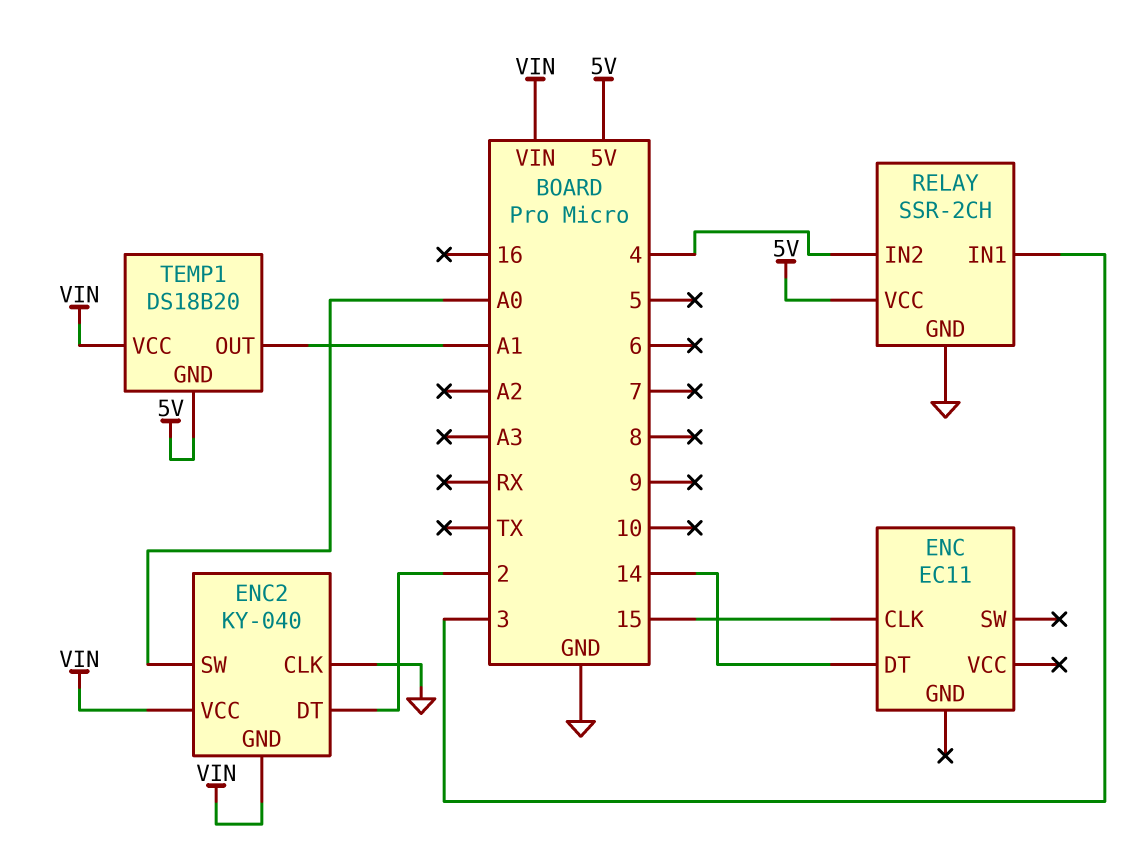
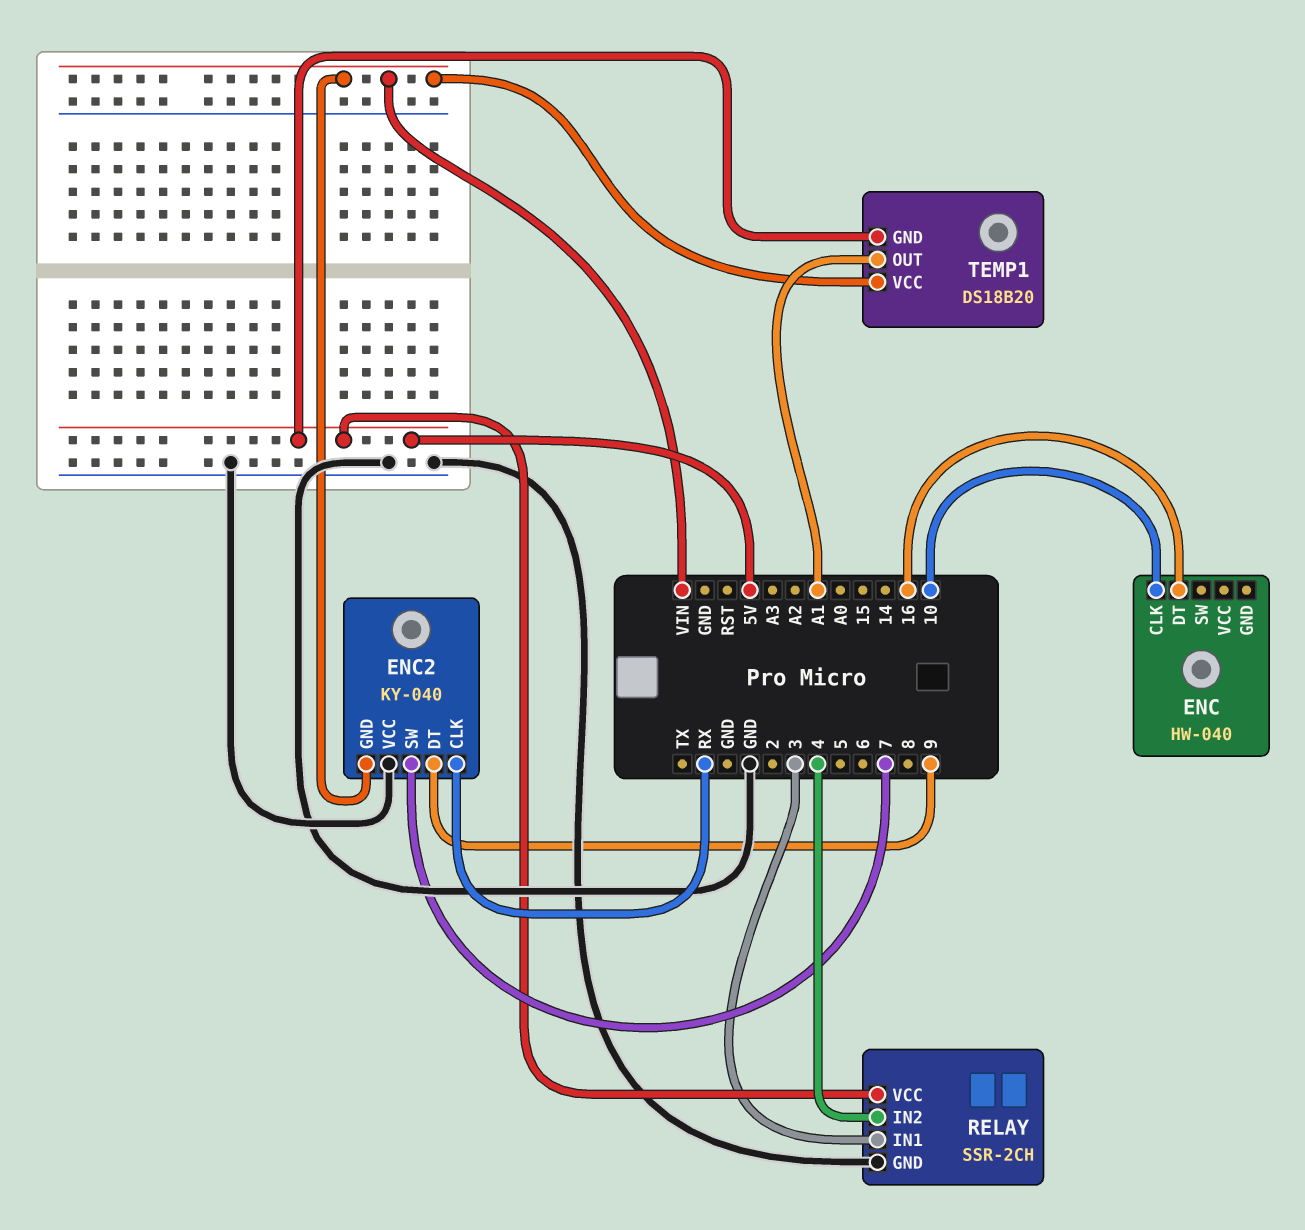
ENC: EC11 -> HW-040
ENC pin CLK: 15 -> 10
ENC pin DT: 14 -> 16
ENC2 pin CLK: GND -> RX
ENC2 pin DT: 2 -> 9
ENC2 pin SW: A0 -> 7
ENC2 pin VCC: VIN -> GND

